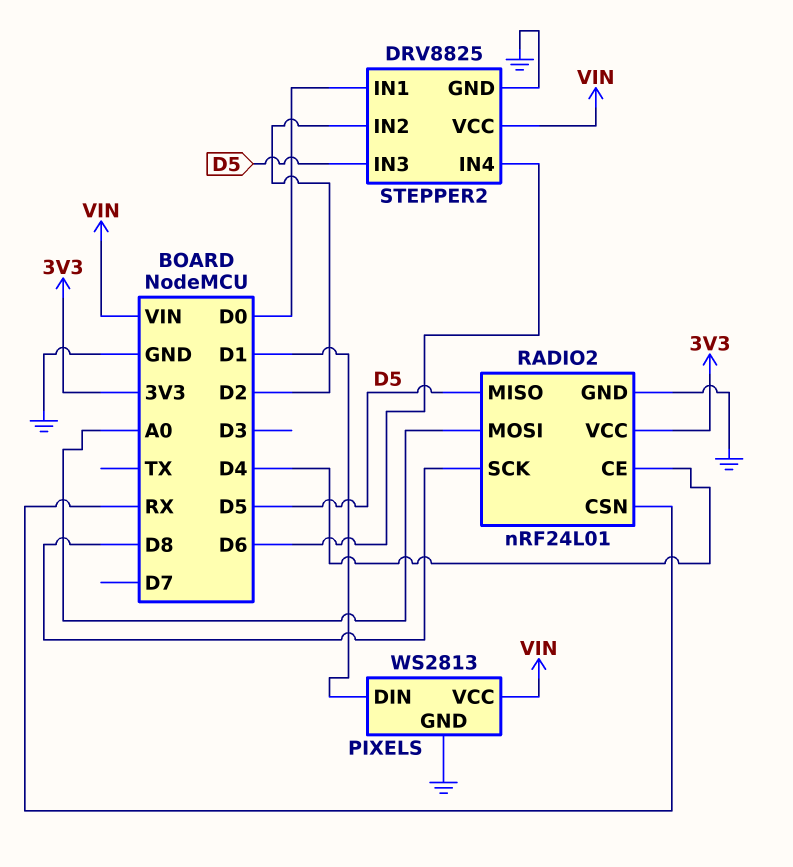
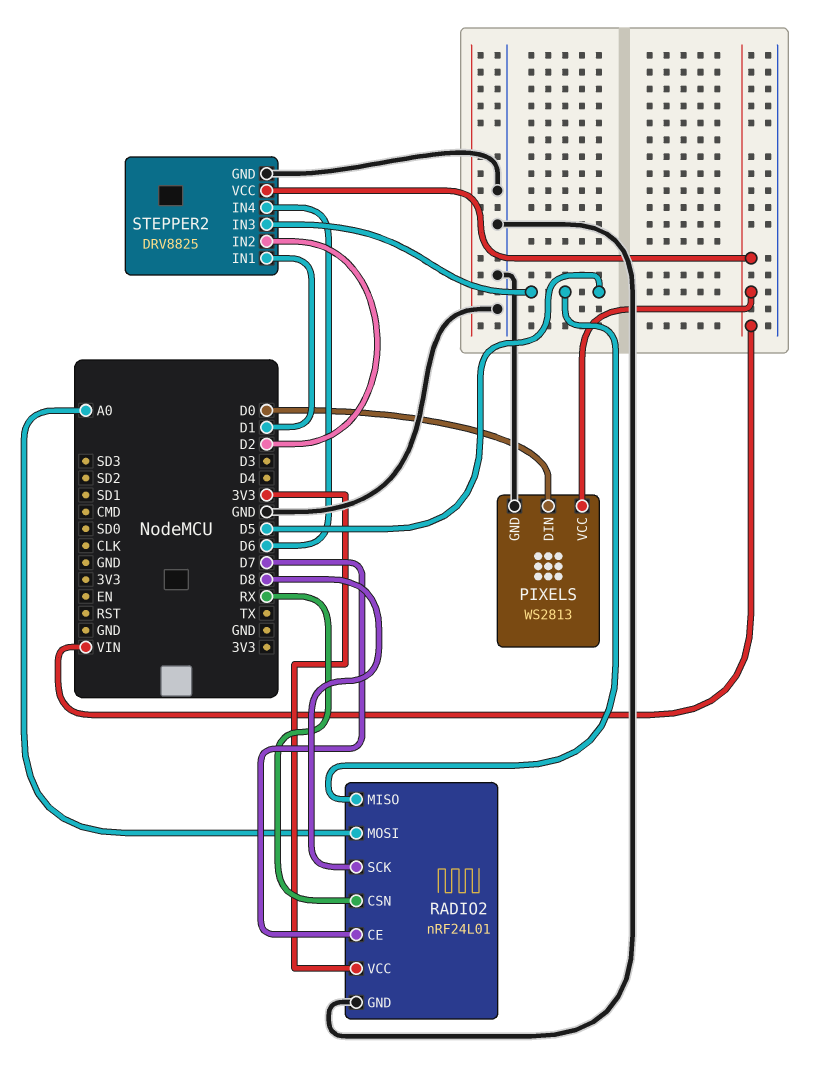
PIXELS pin DIN: D1 -> D0
RADIO2 pin CE: D4 -> D7
STEPPER2 pin IN1: D0 -> D1

